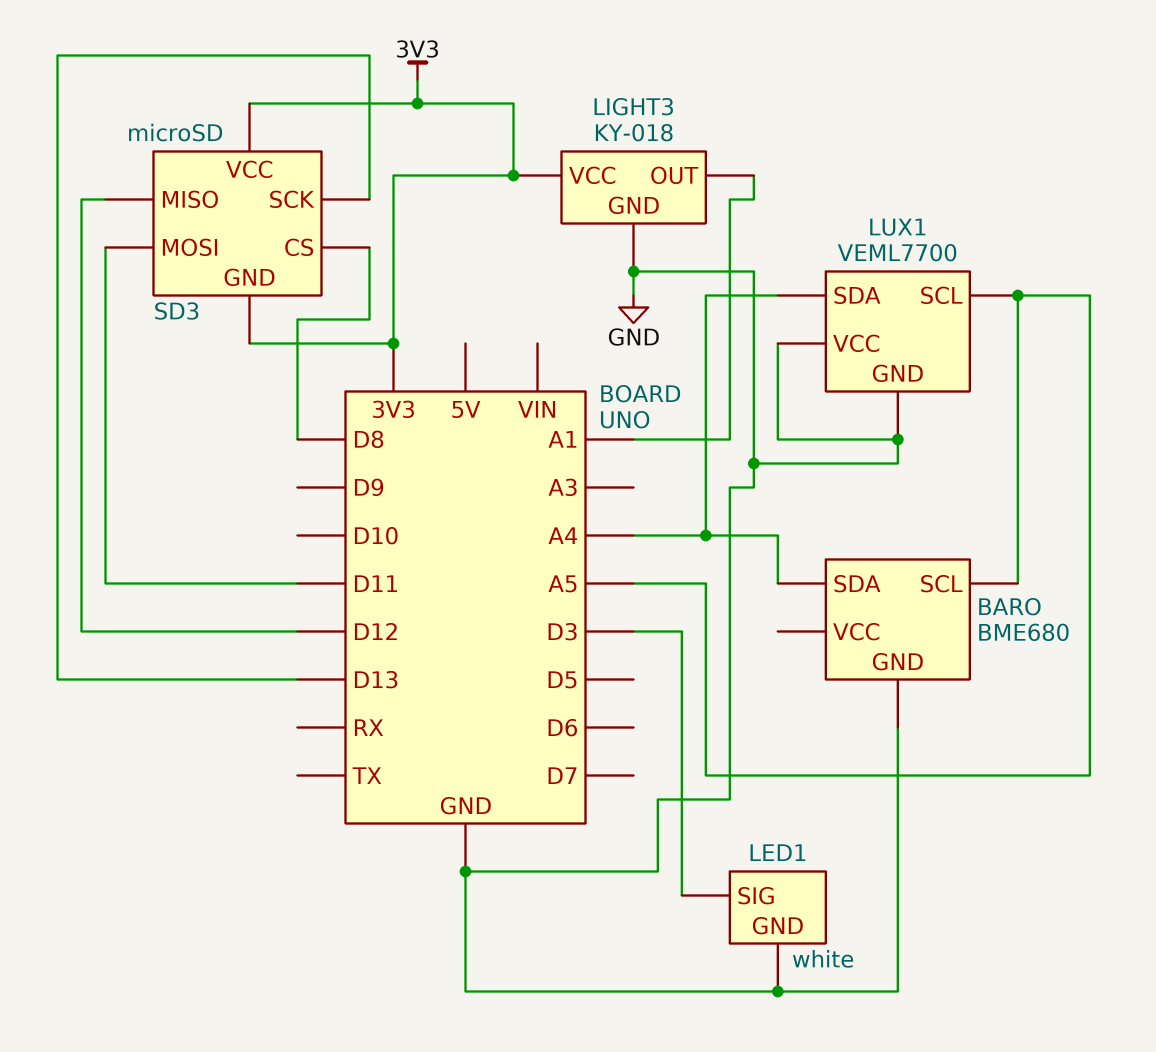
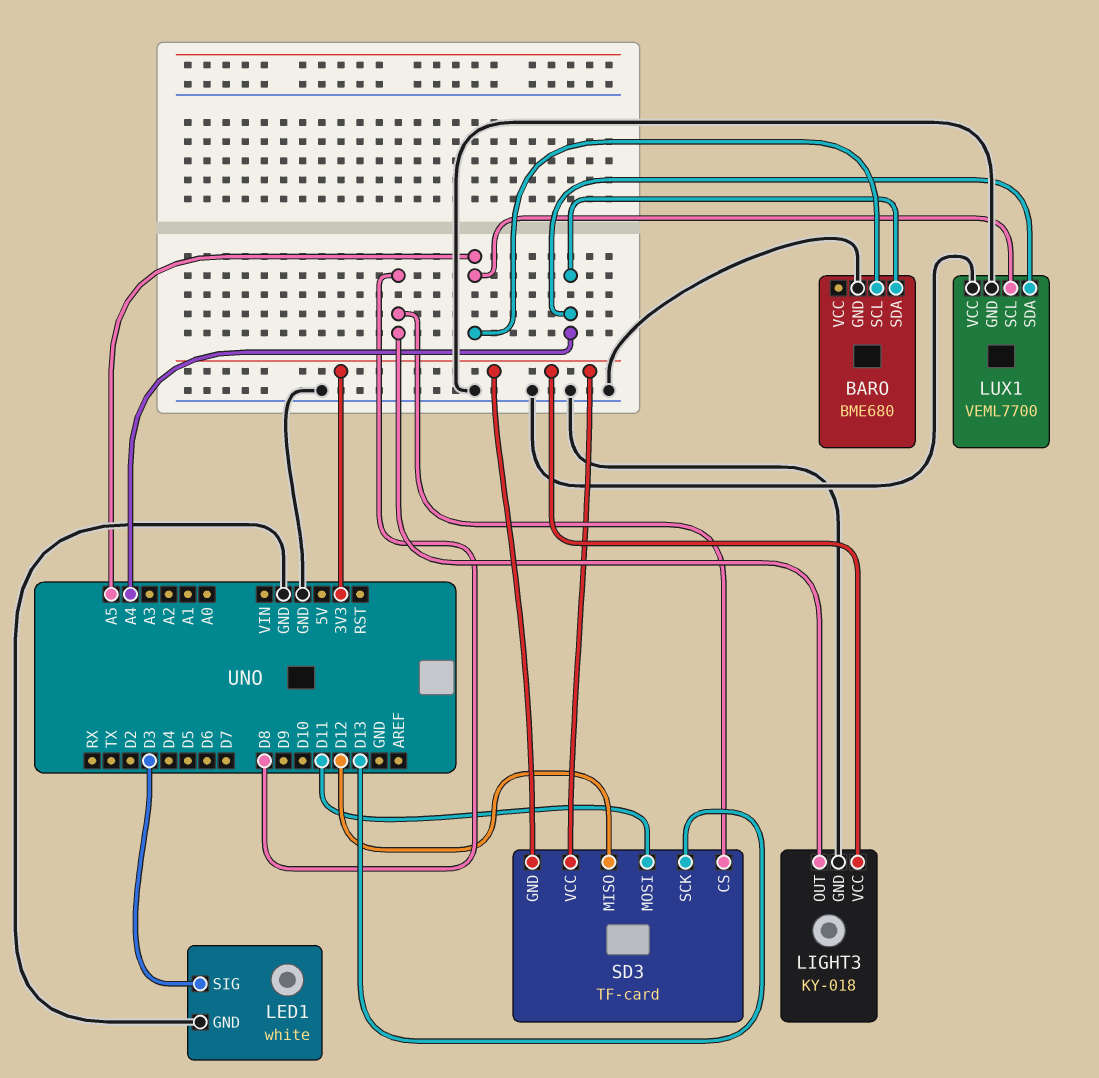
LIGHT3 pin OUT: A1 -> D8
SD3: microSD -> TF-card

